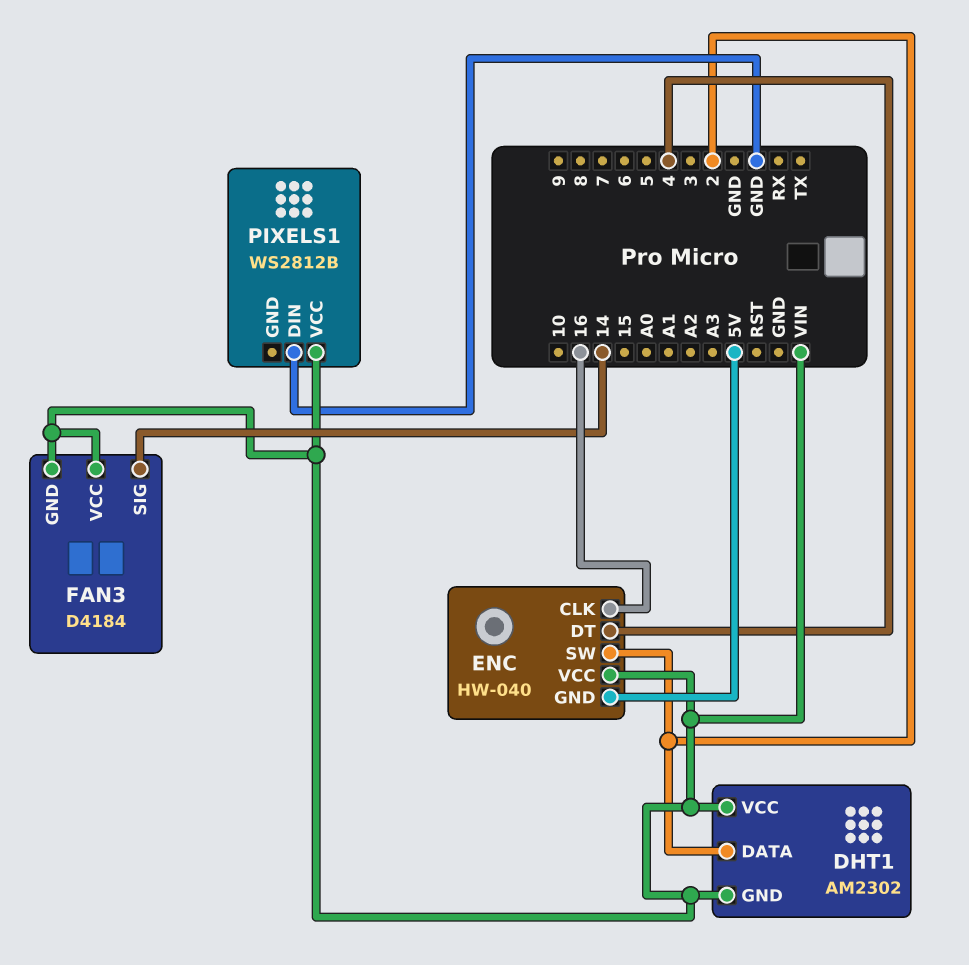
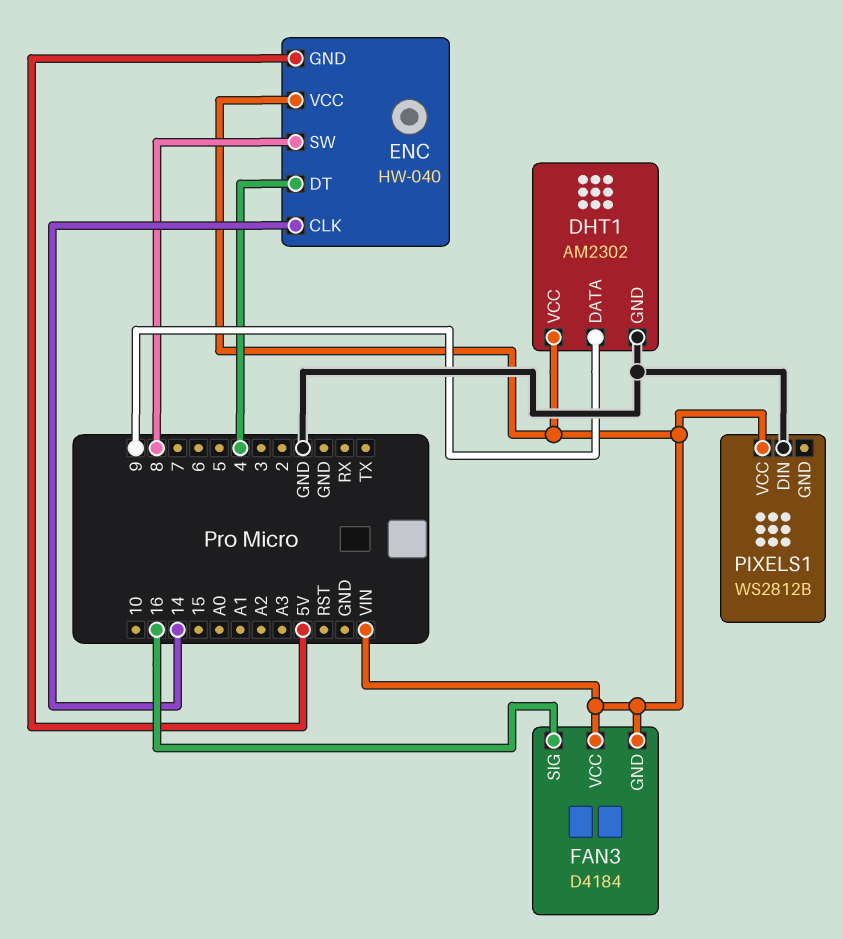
DHT1 pin DATA: 2 -> 9
DHT1 pin GND: VIN -> GND
ENC pin CLK: 16 -> 14
ENC pin SW: 2 -> 8
FAN3 pin SIG: 14 -> 16

